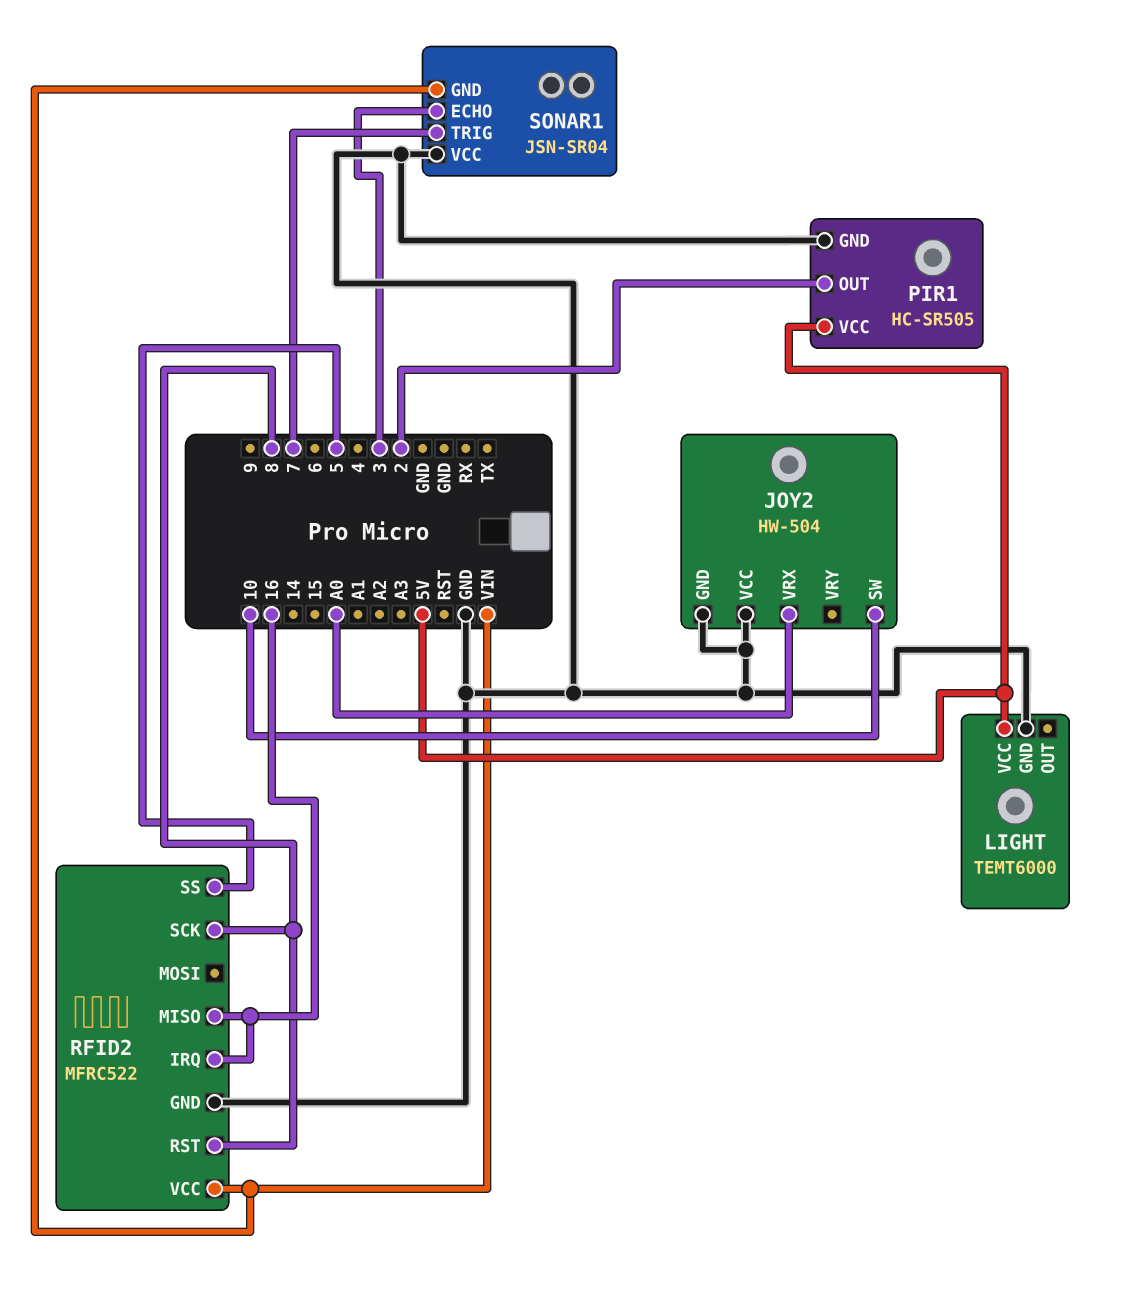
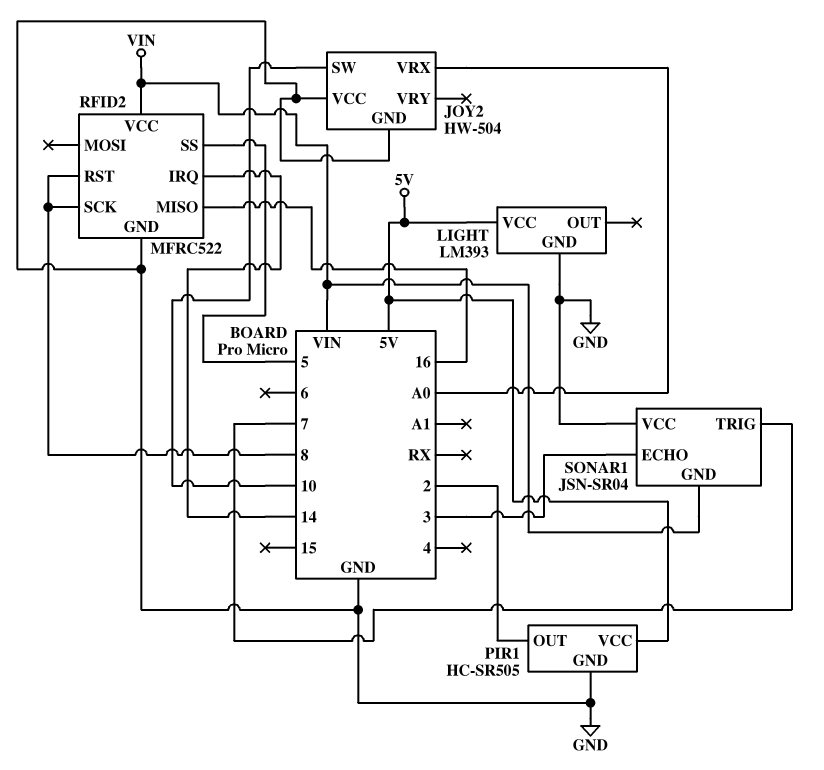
LIGHT: TEMT6000 -> LM393
RFID2 pin IRQ: 16 -> 14

